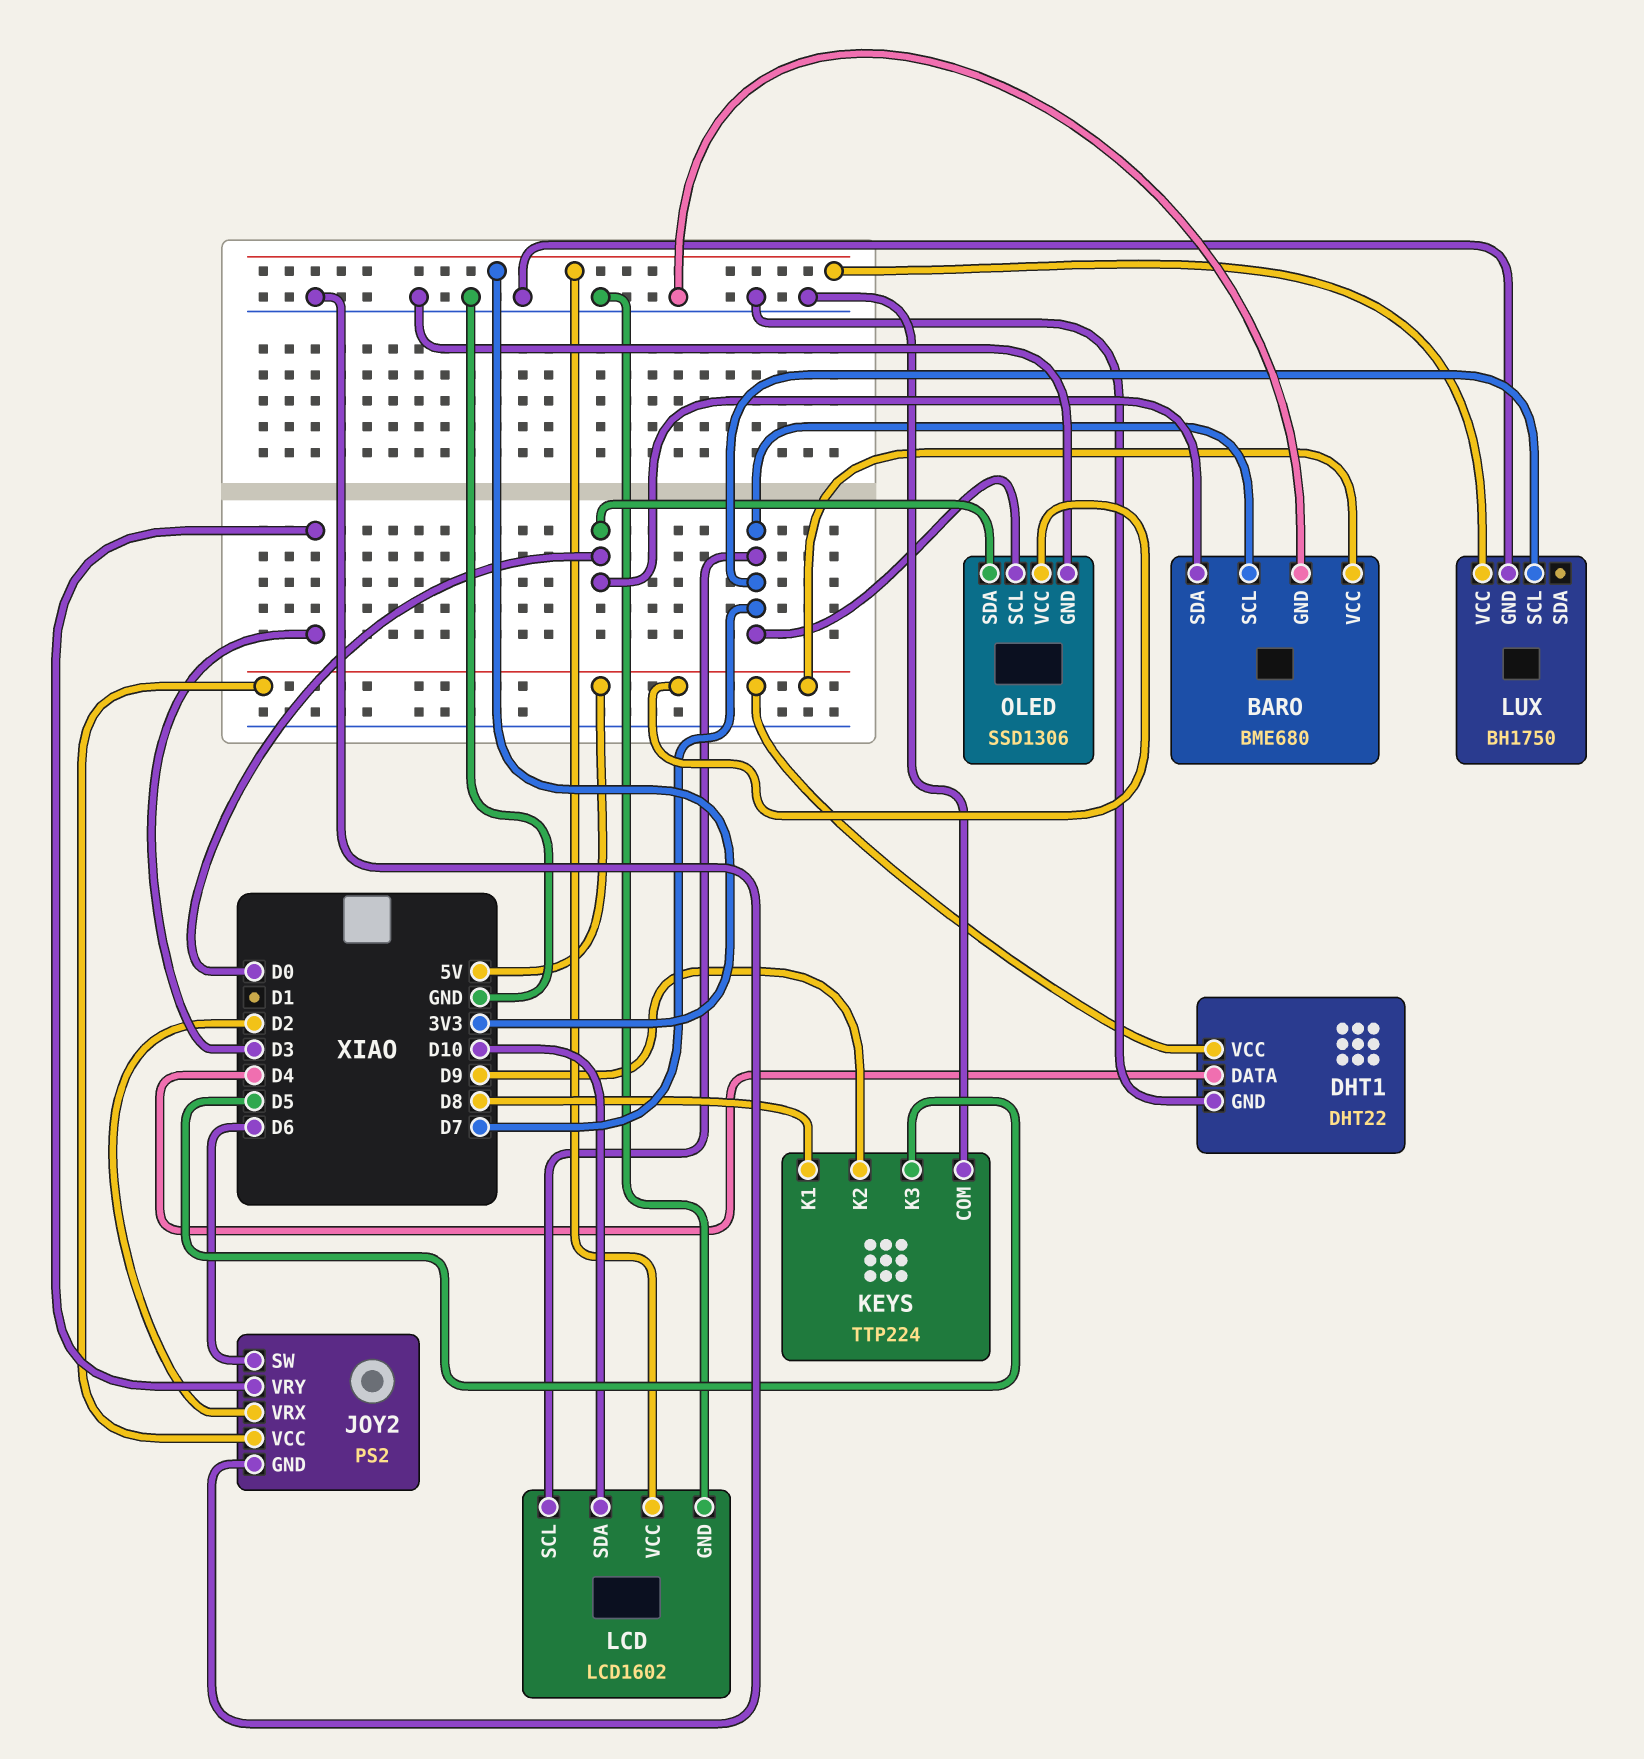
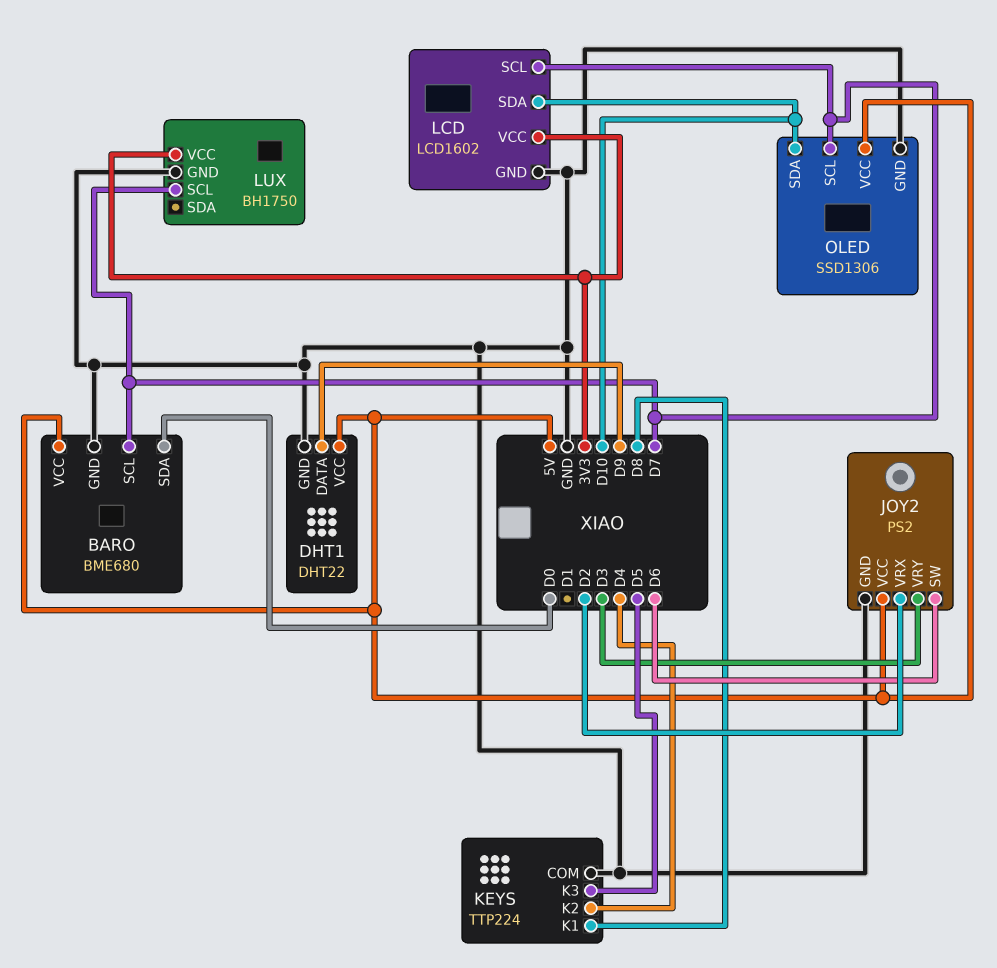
DHT1 pin DATA: D4 -> D9
KEYS pin K2: D9 -> D4
OLED pin SDA: D0 -> D10

